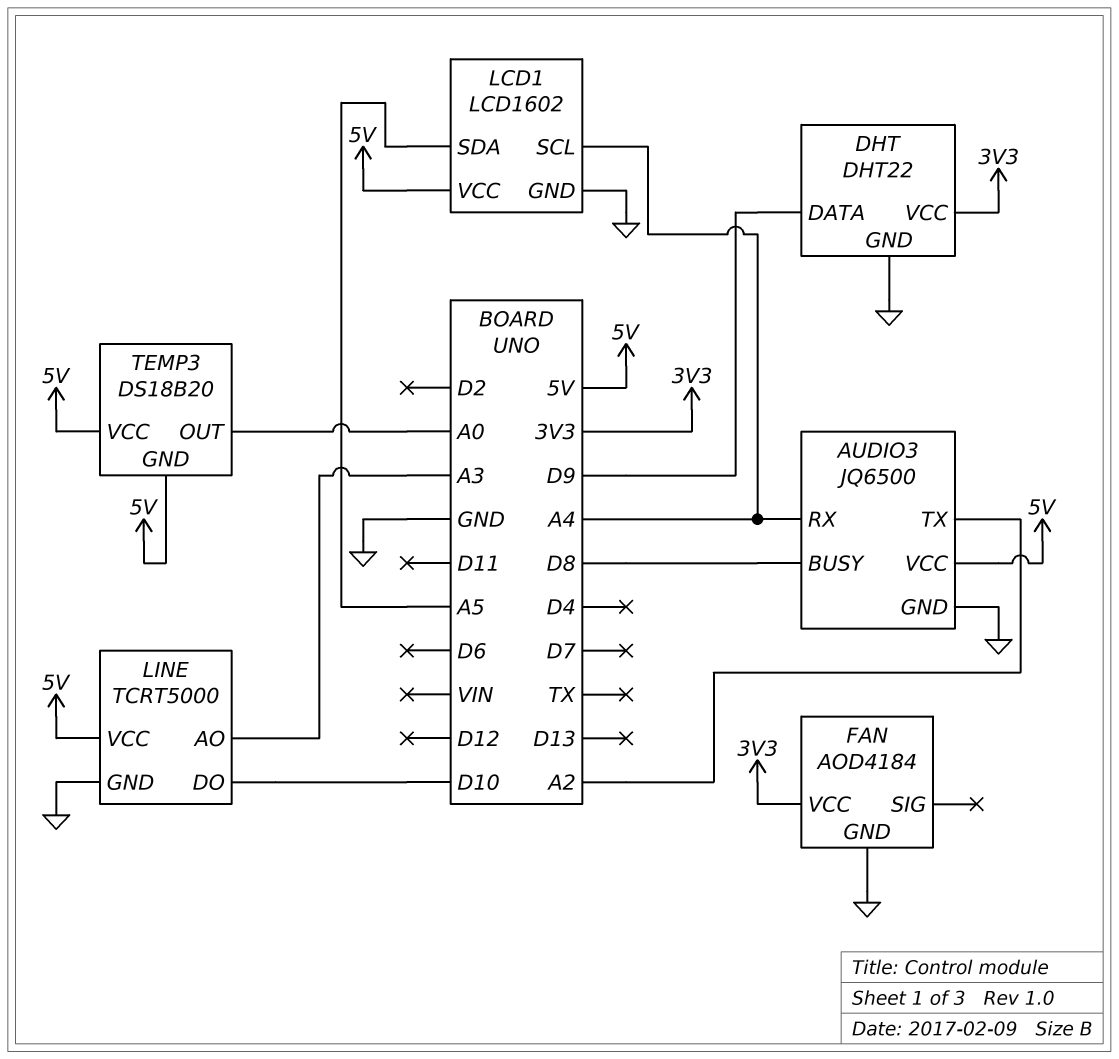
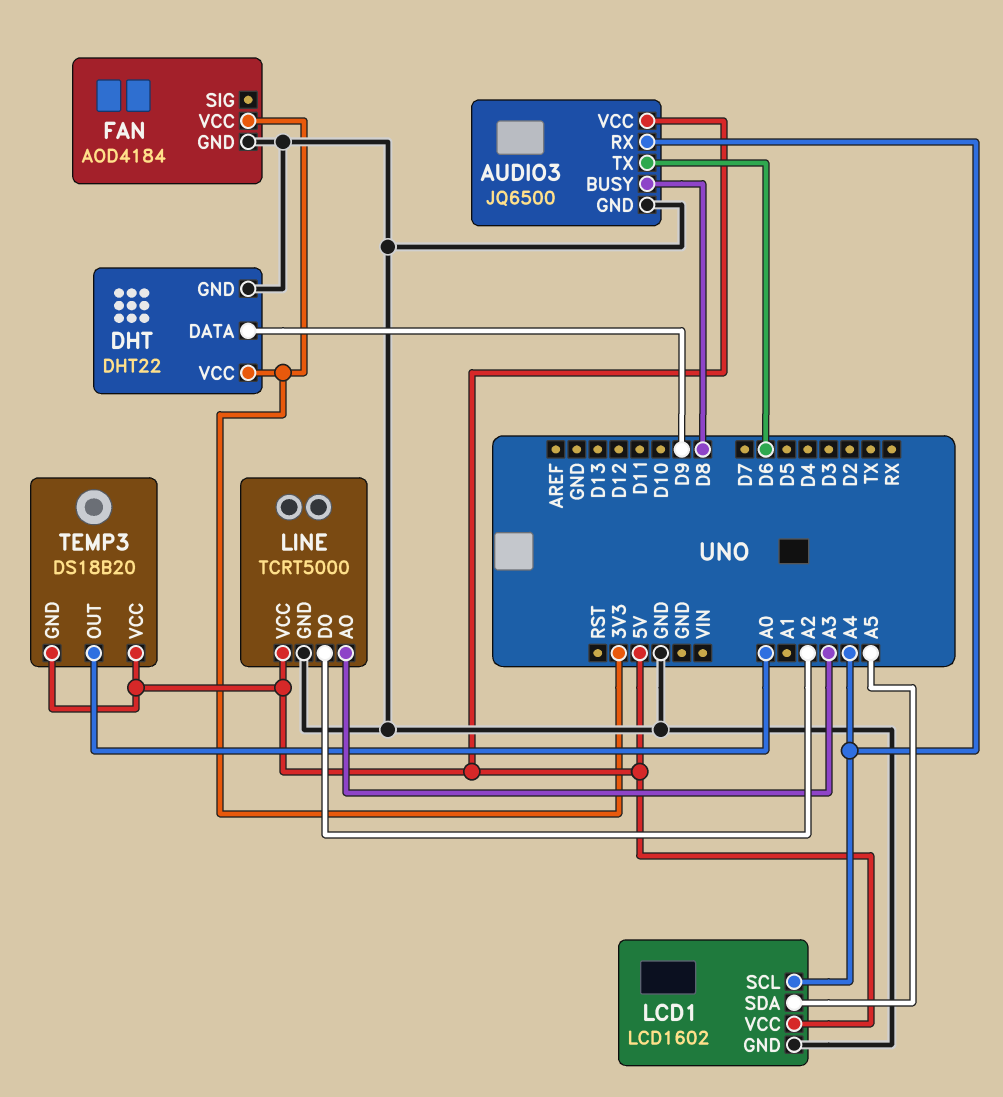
AUDIO3 pin TX: A2 -> D6
LINE pin DO: D10 -> A2

